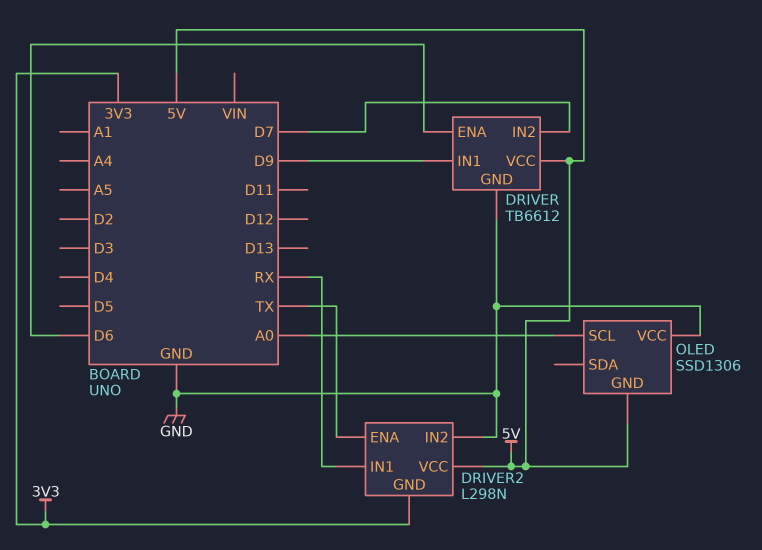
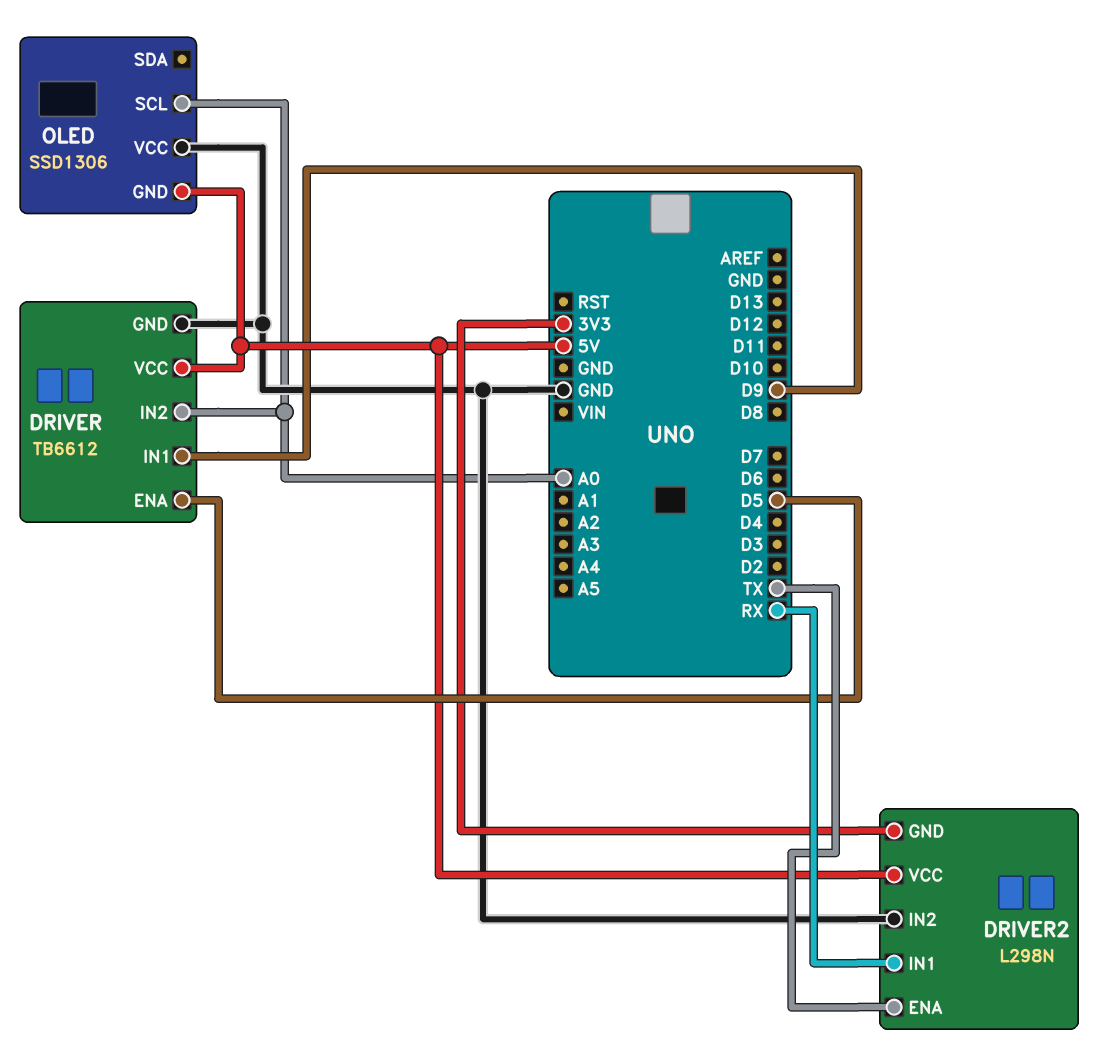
DRIVER pin ENA: D6 -> D5
DRIVER pin IN2: D7 -> A0

